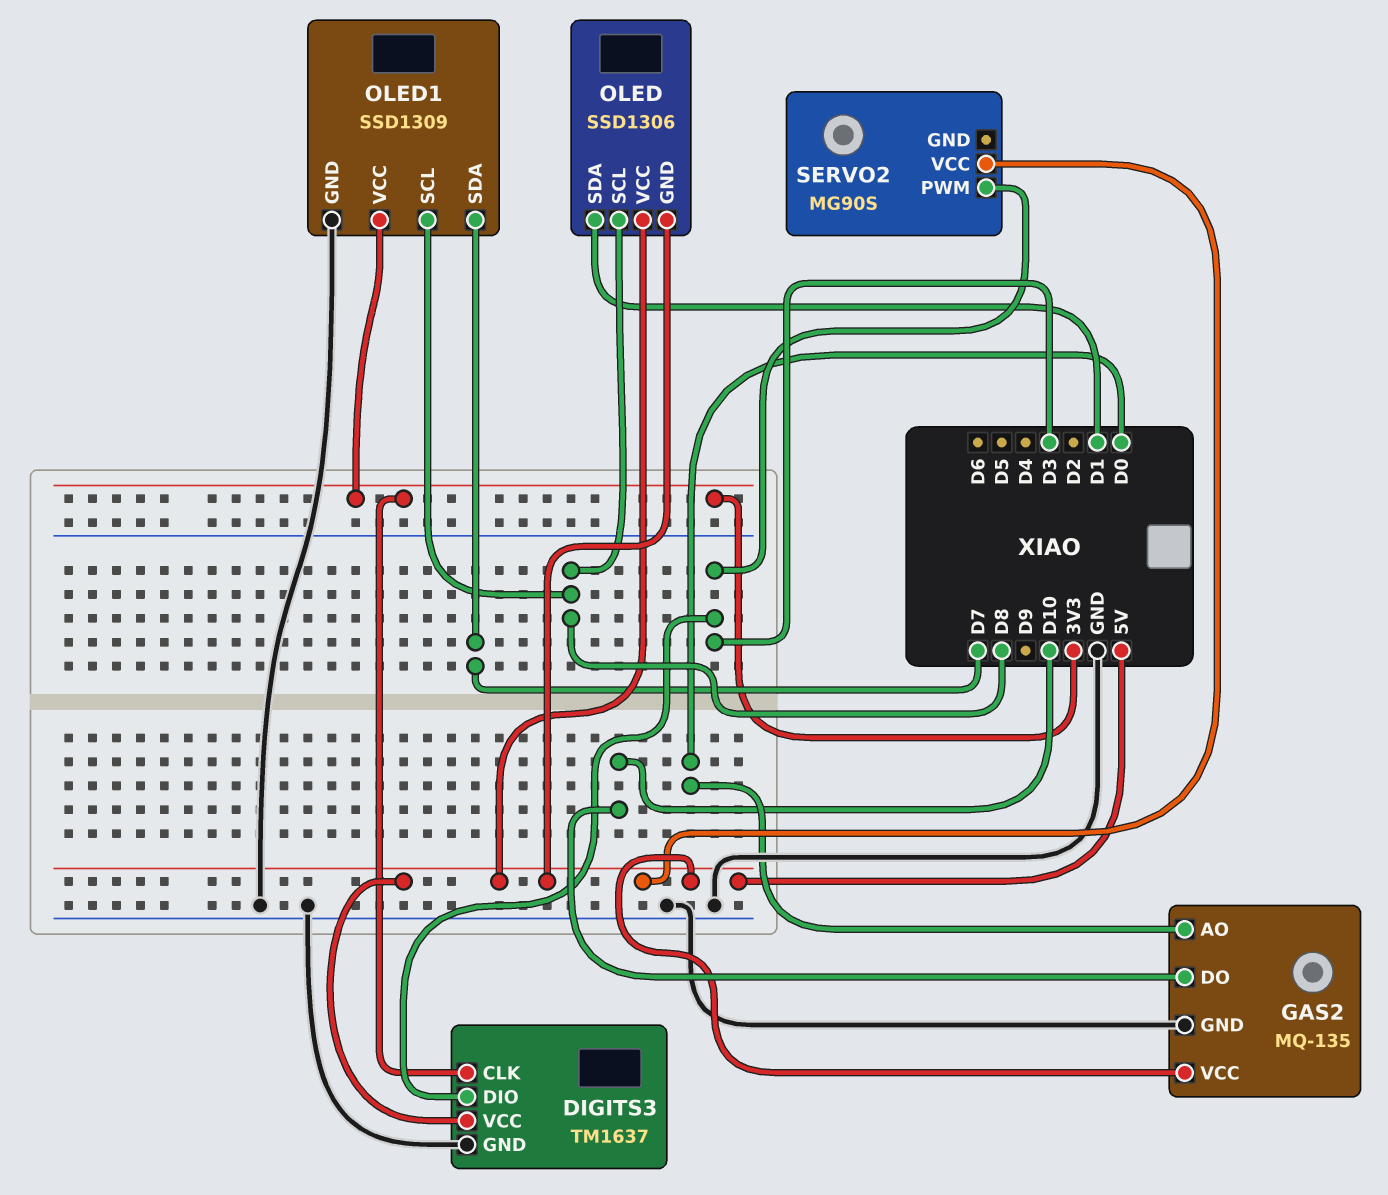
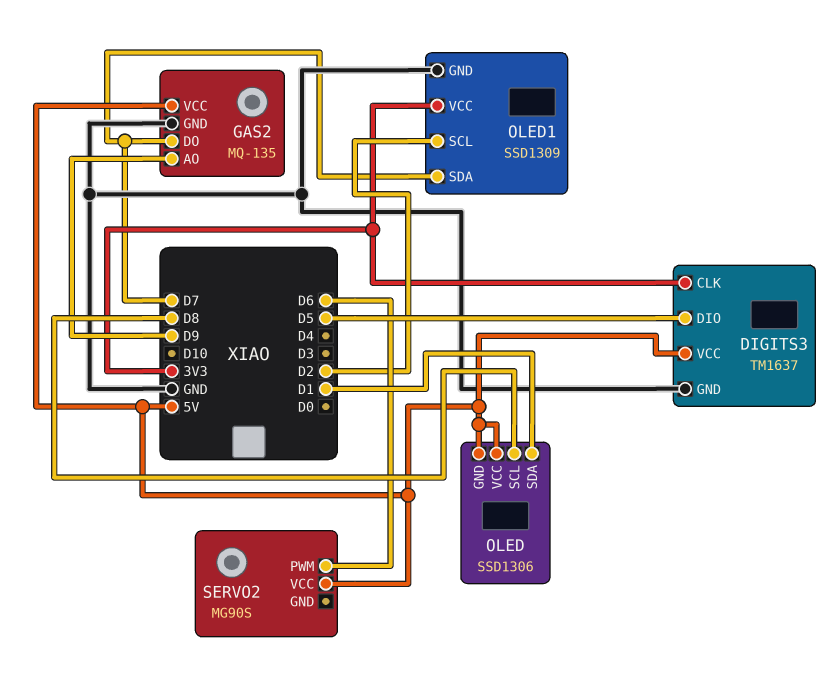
DIGITS3 pin DIO: D3 -> D5
GAS2 pin AO: D0 -> D9
GAS2 pin DO: D10 -> D7
OLED1 pin SCL: D8 -> D2
SERVO2 pin PWM: D3 -> D6

